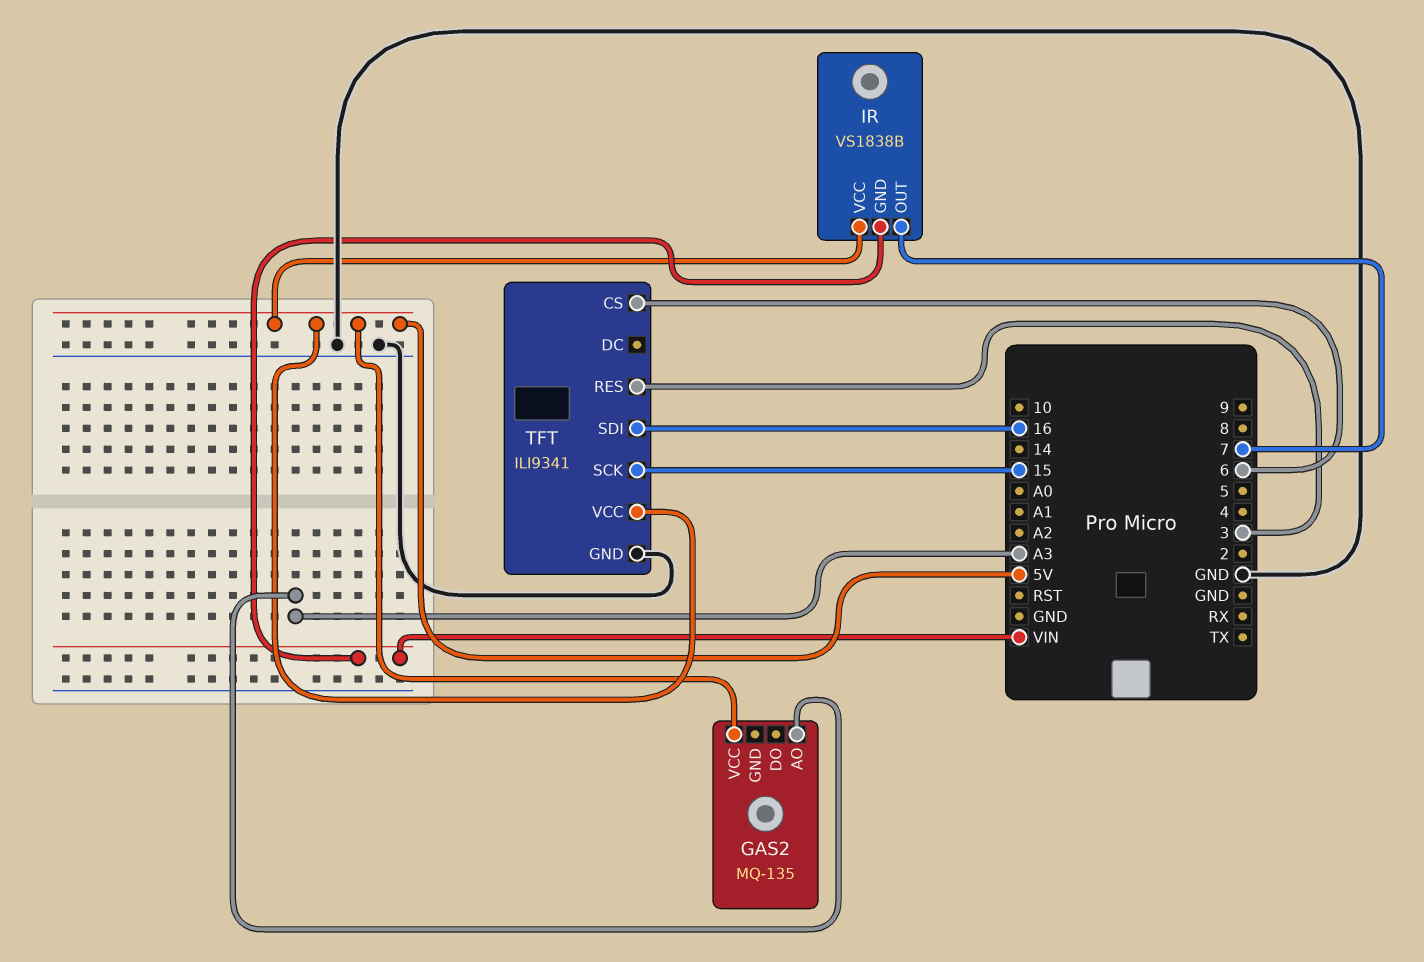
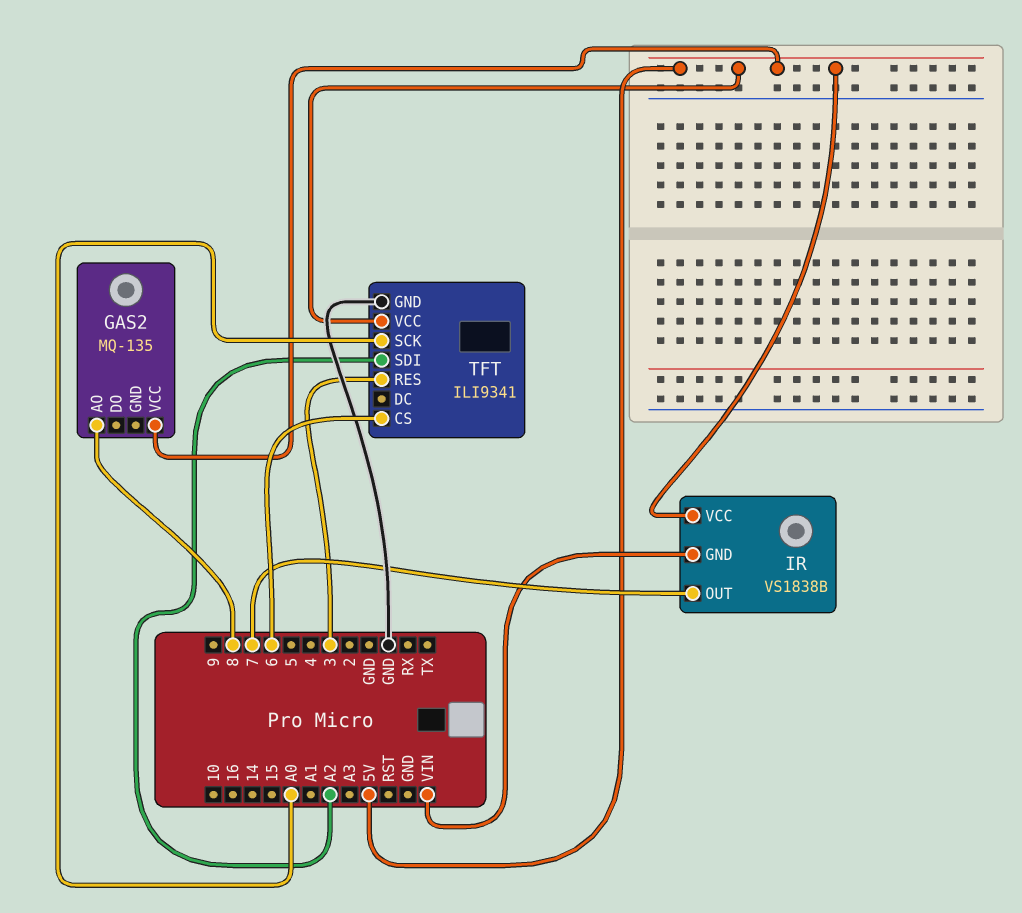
GAS2 pin AO: A3 -> 8
TFT pin SCK: 15 -> A0
TFT pin SDI: 16 -> A2

